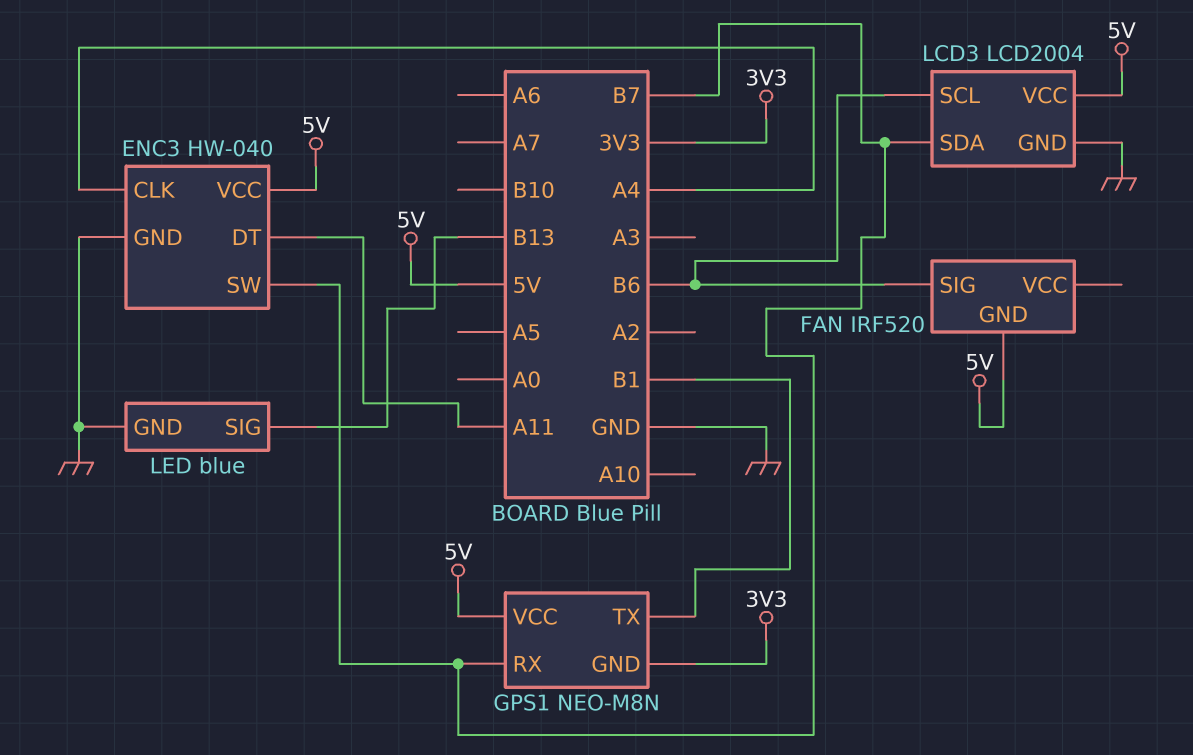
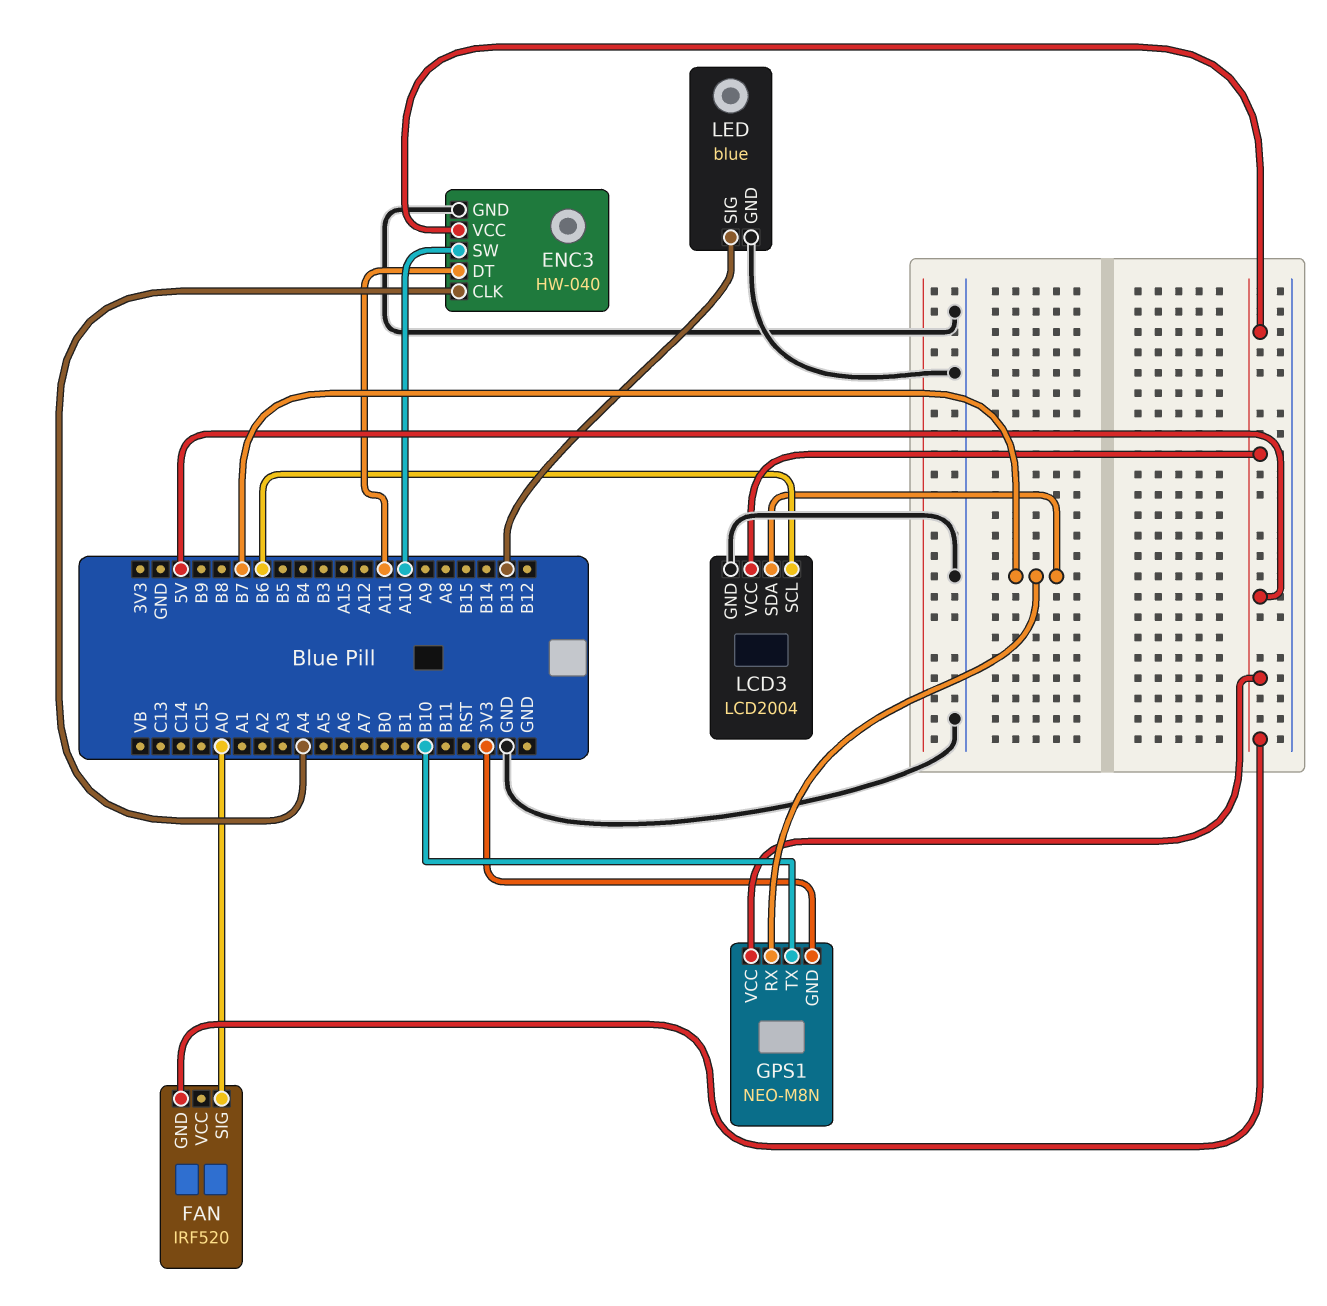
ENC3 pin SW: B7 -> A10
FAN pin SIG: B6 -> A0
GPS1 pin TX: B1 -> B10

